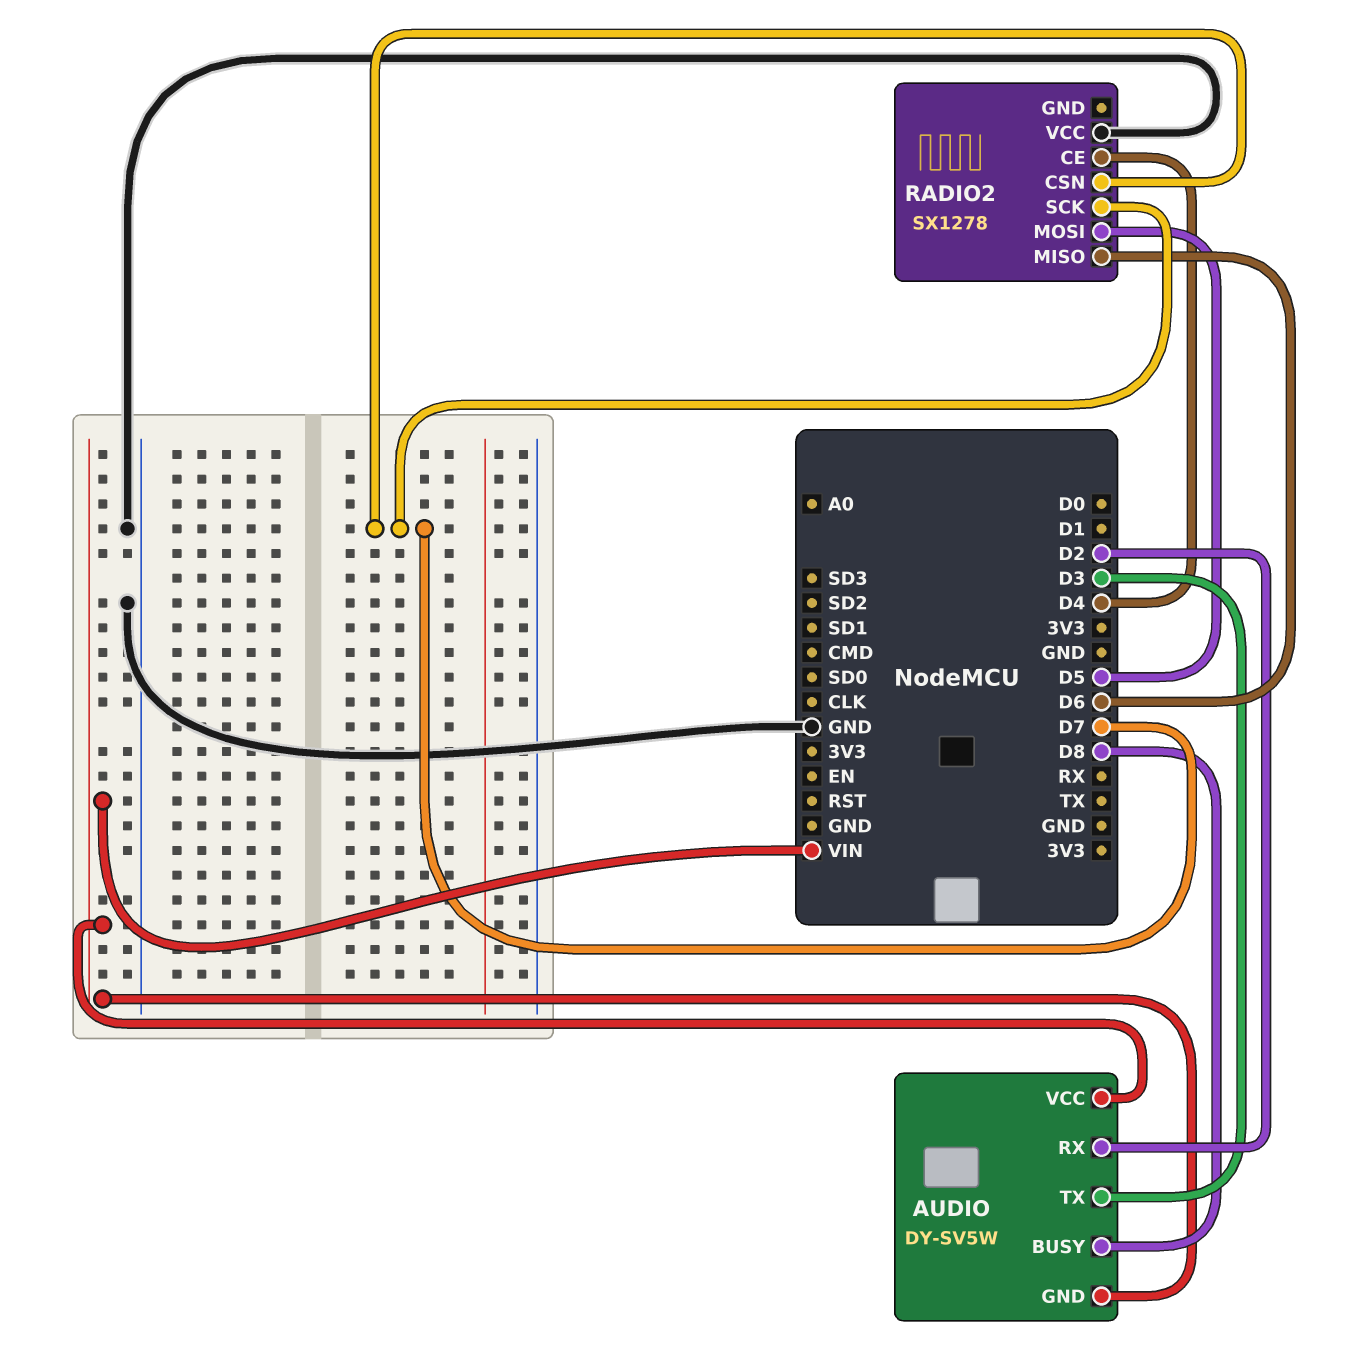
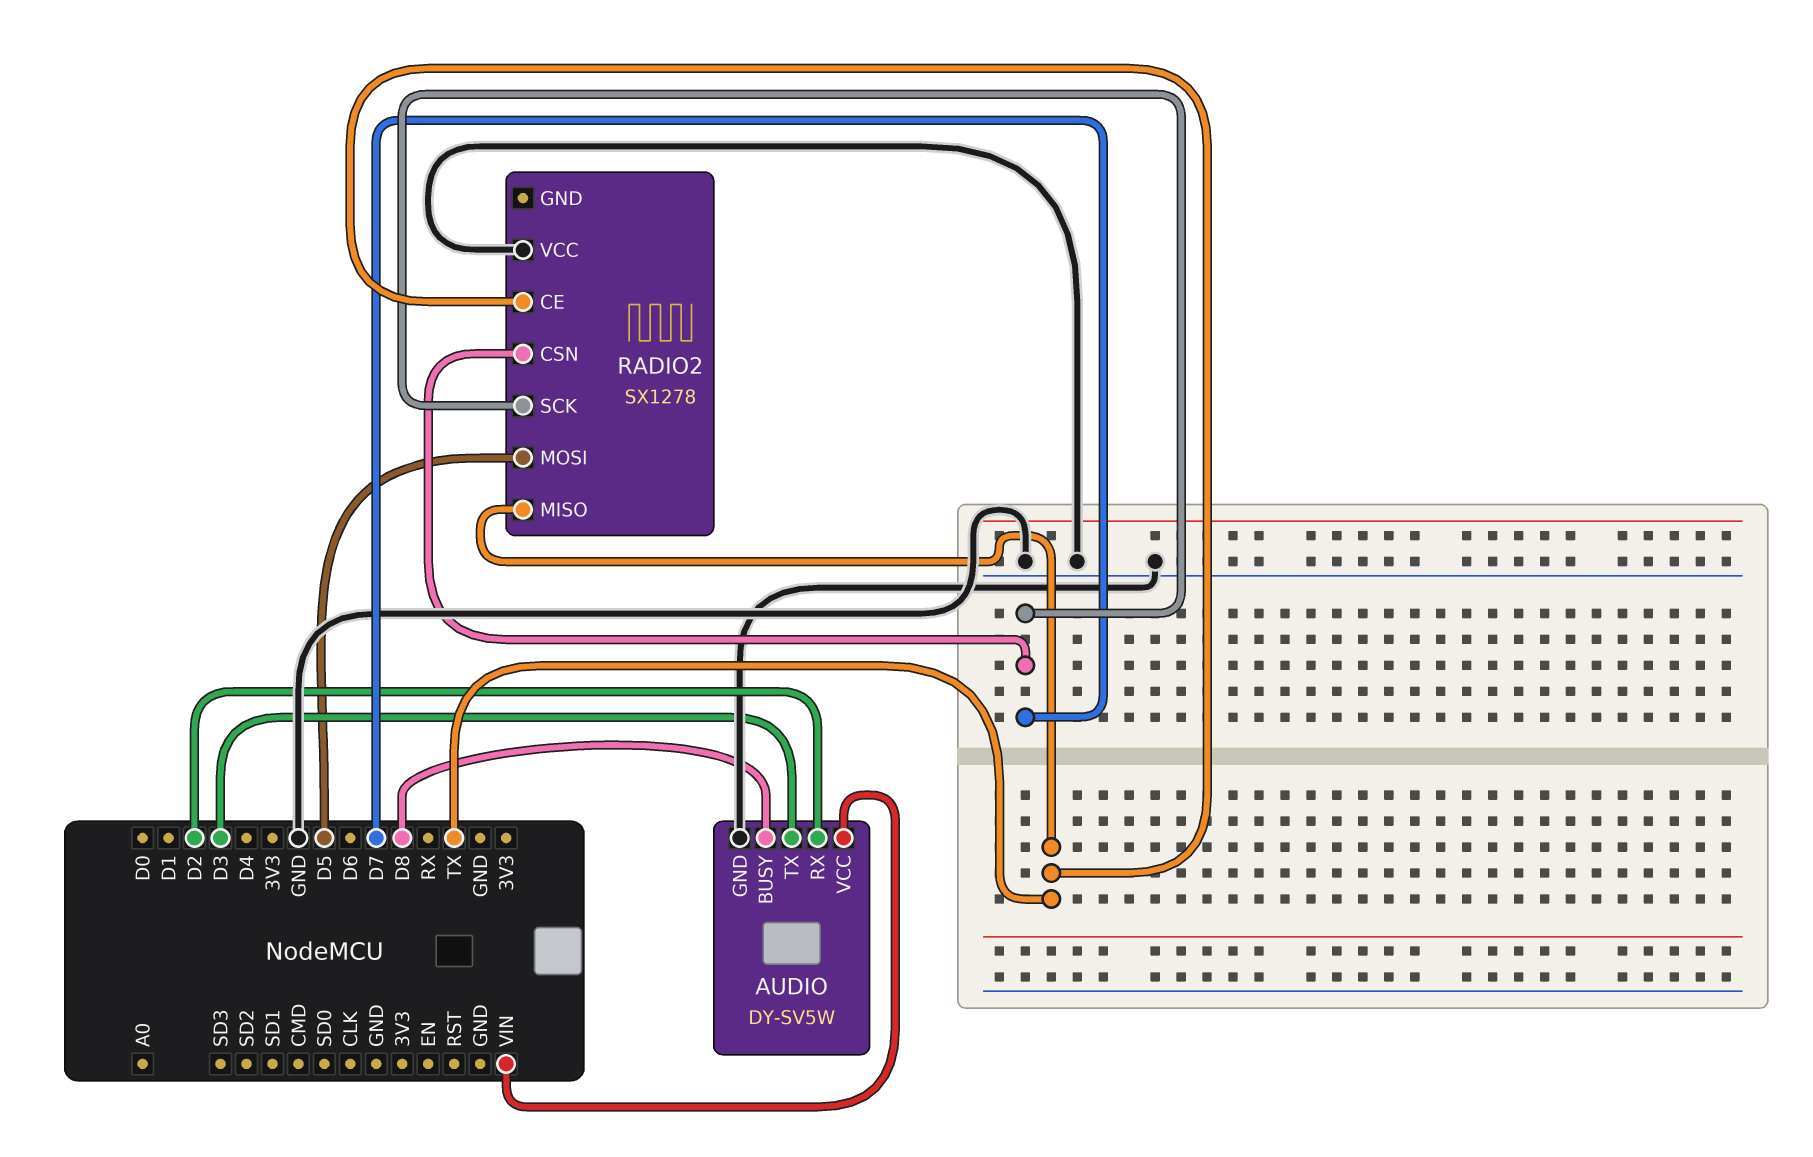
AUDIO pin GND: VIN -> GND
RADIO2 pin CE: D4 -> TX
RADIO2 pin MISO: D6 -> TX

